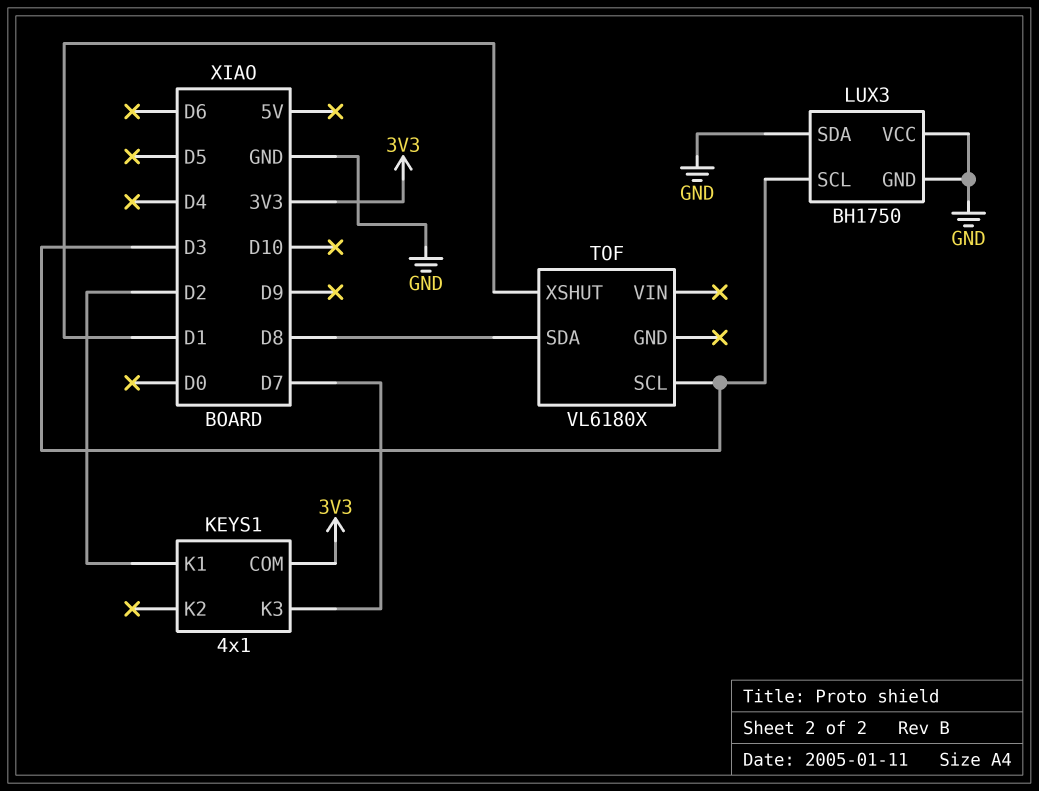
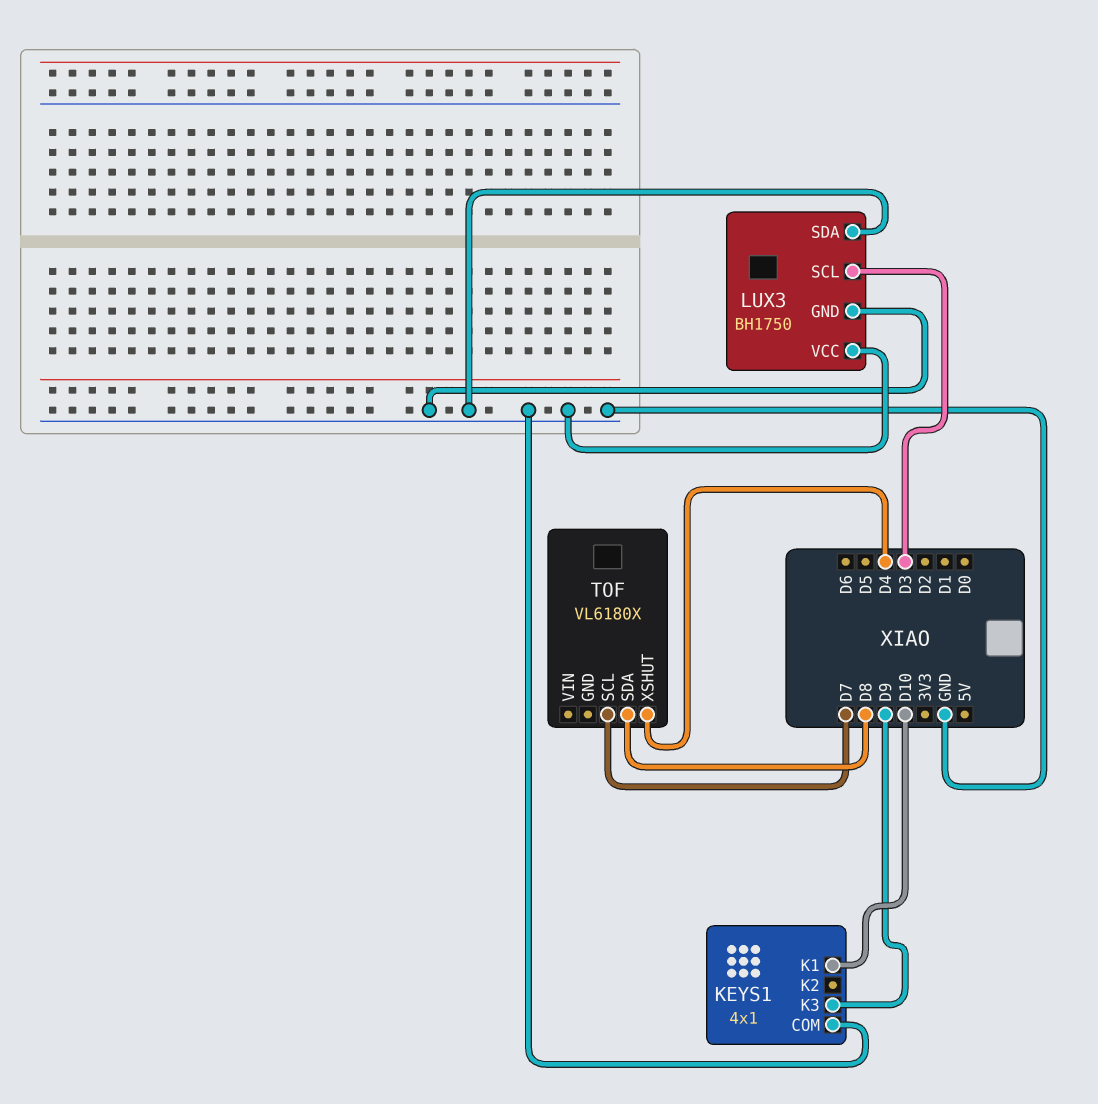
KEYS1 pin COM: 3V3 -> GND
KEYS1 pin K1: D2 -> D10
KEYS1 pin K3: D7 -> D9
TOF pin SCL: D3 -> D7
TOF pin XSHUT: D1 -> D4

